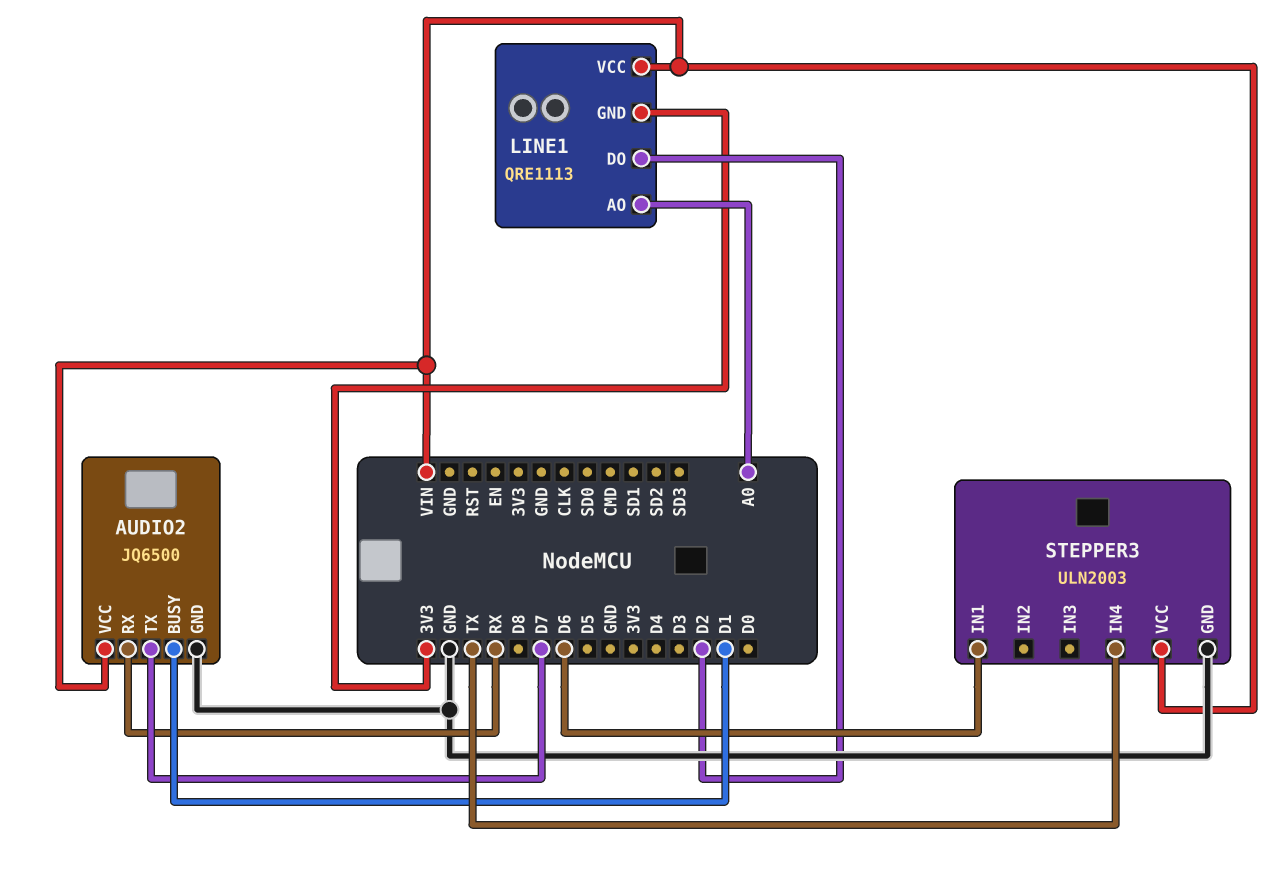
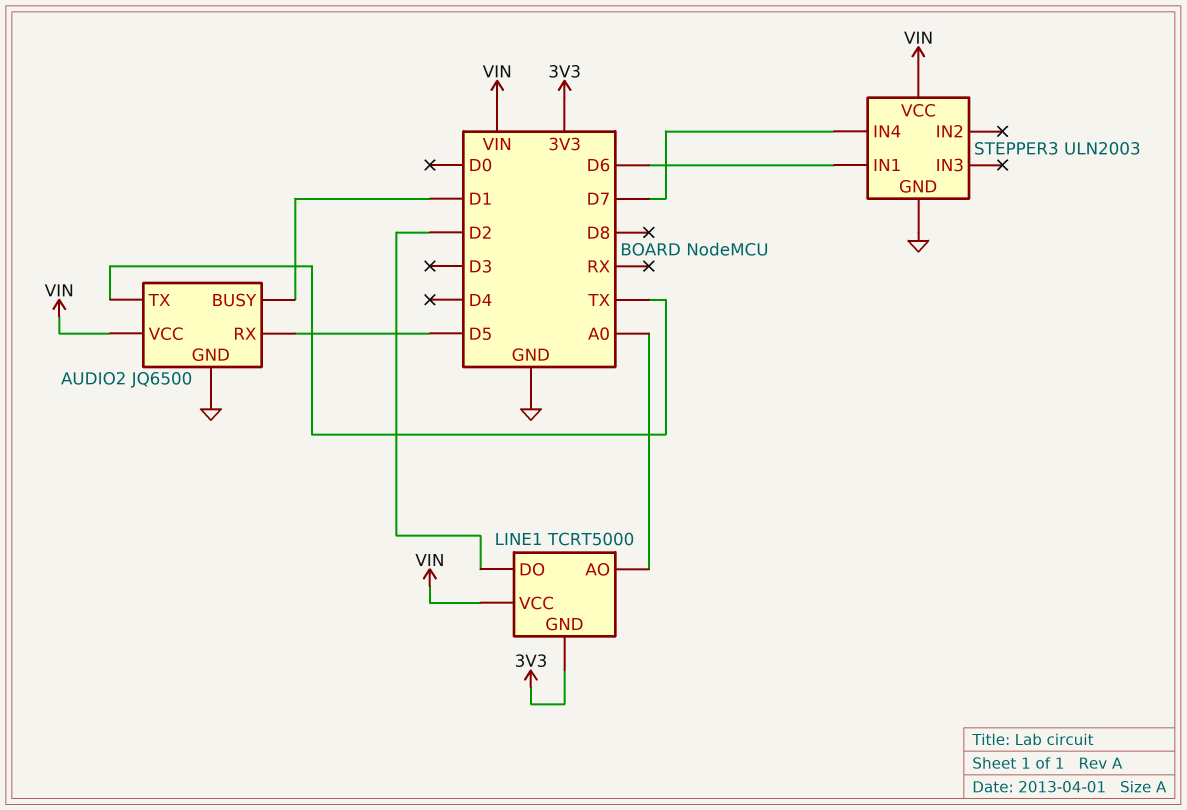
AUDIO2 pin RX: RX -> D5
AUDIO2 pin TX: D7 -> TX
LINE1: QRE1113 -> TCRT5000
STEPPER3 pin IN4: TX -> D7

